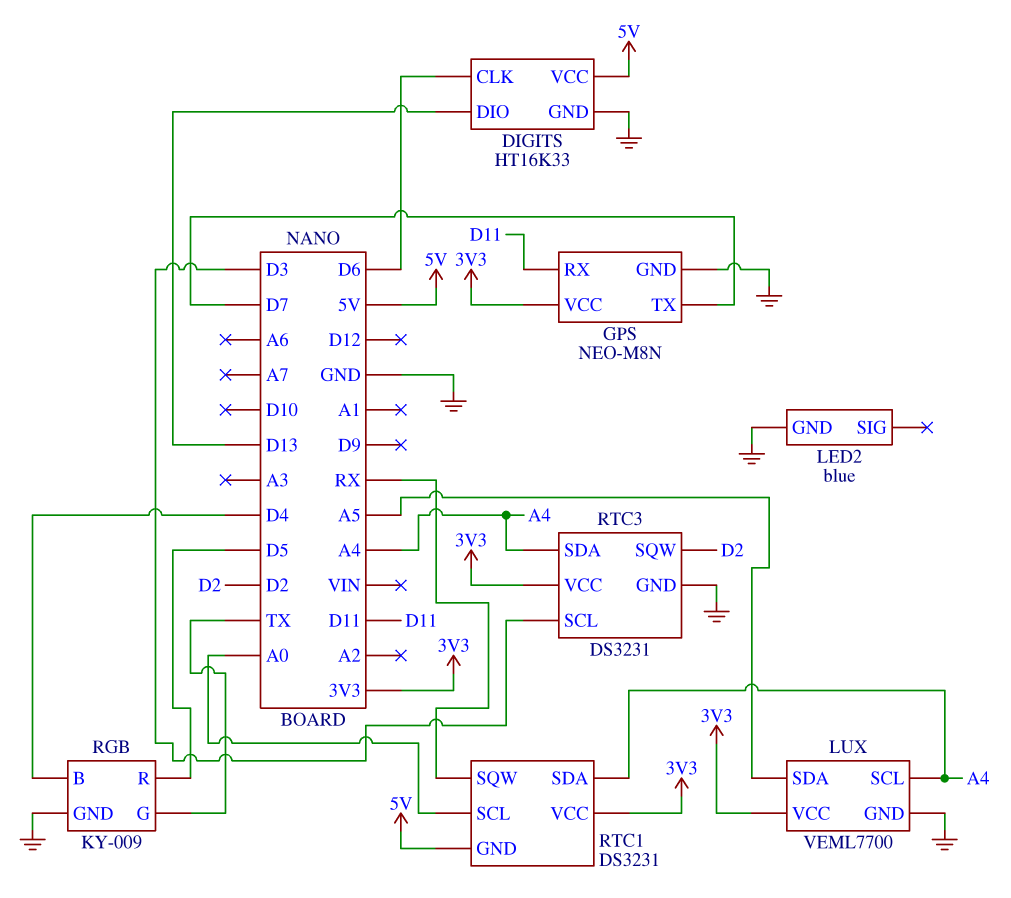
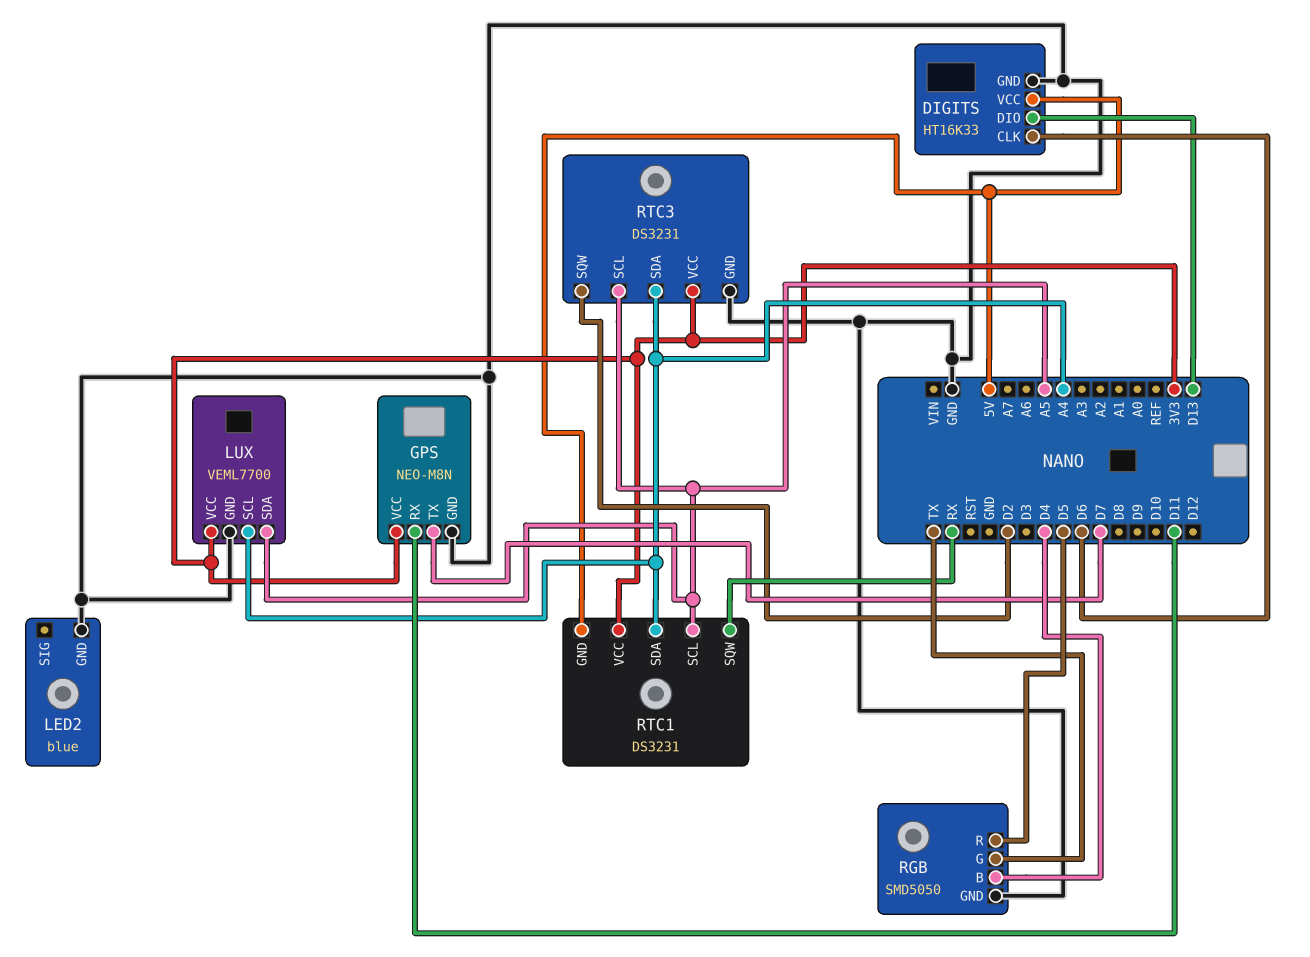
RGB: KY-009 -> SMD5050
RTC1 pin SCL: A0 -> A5
RTC3 pin SCL: D3 -> A5

